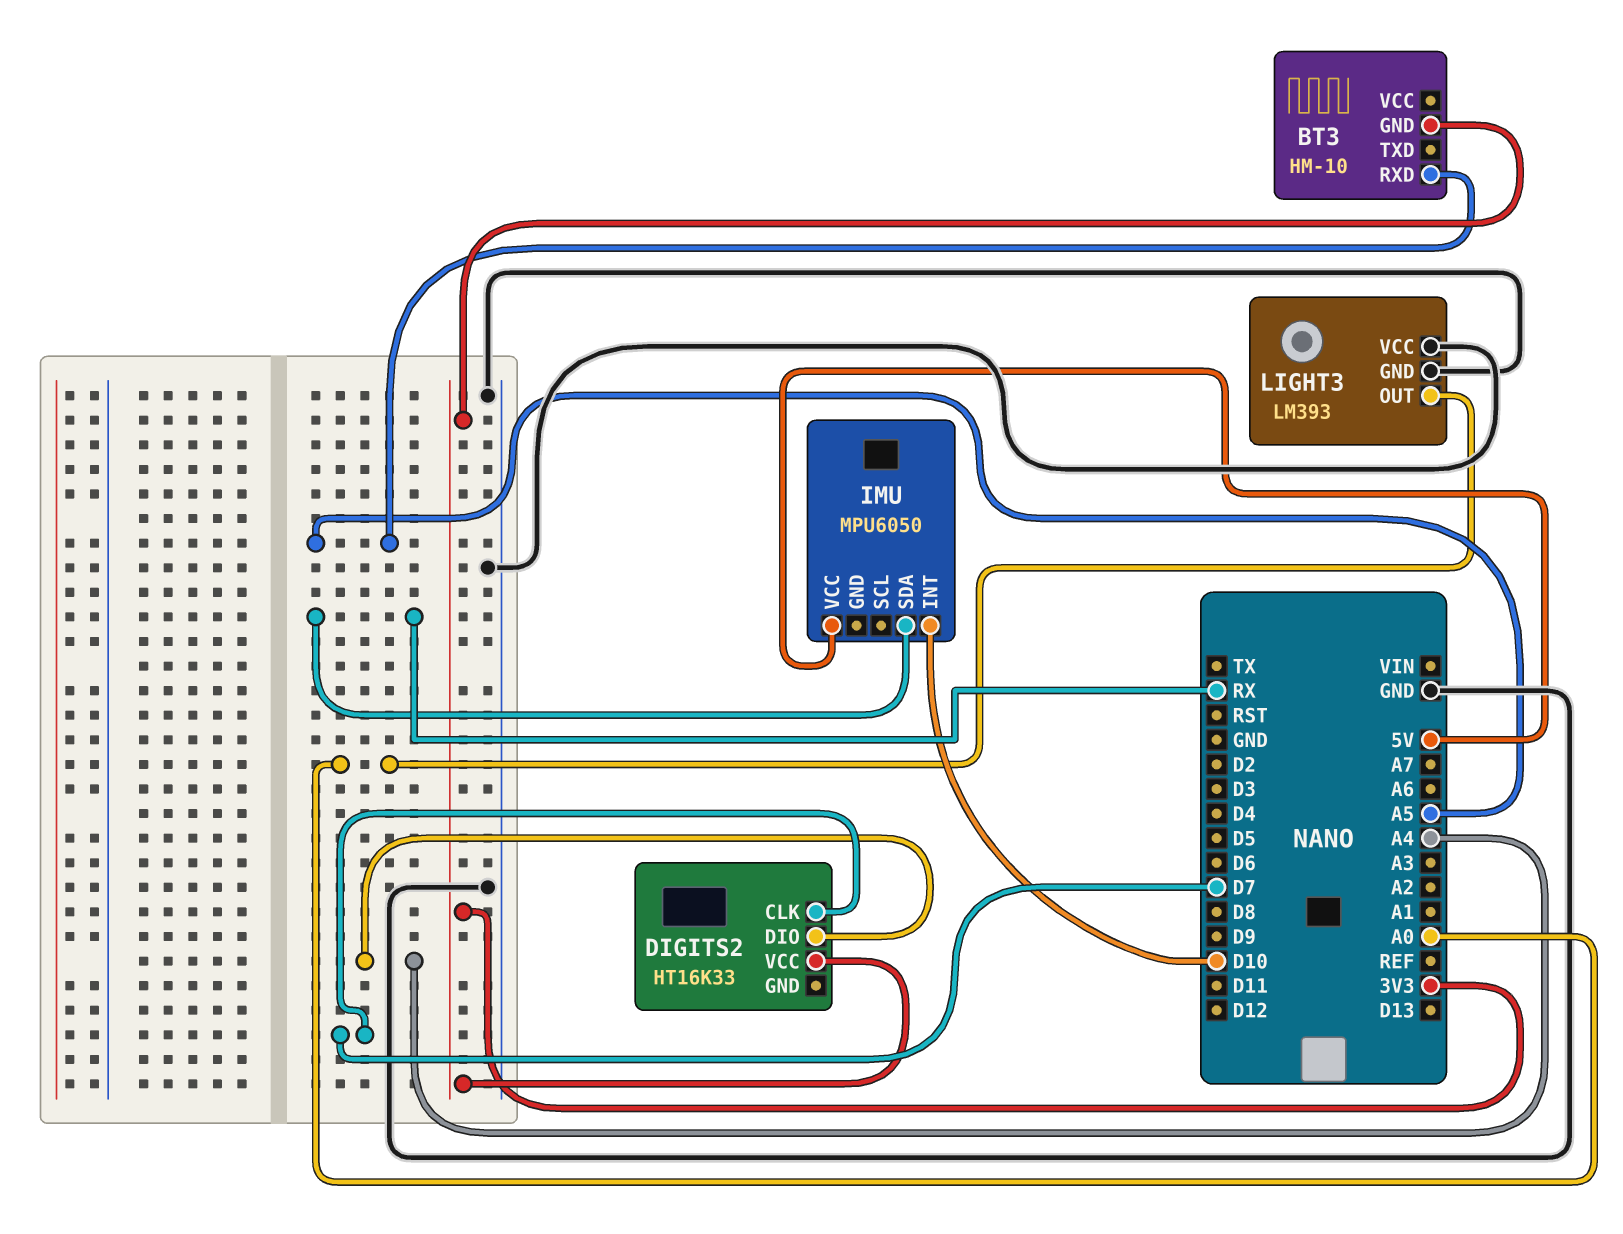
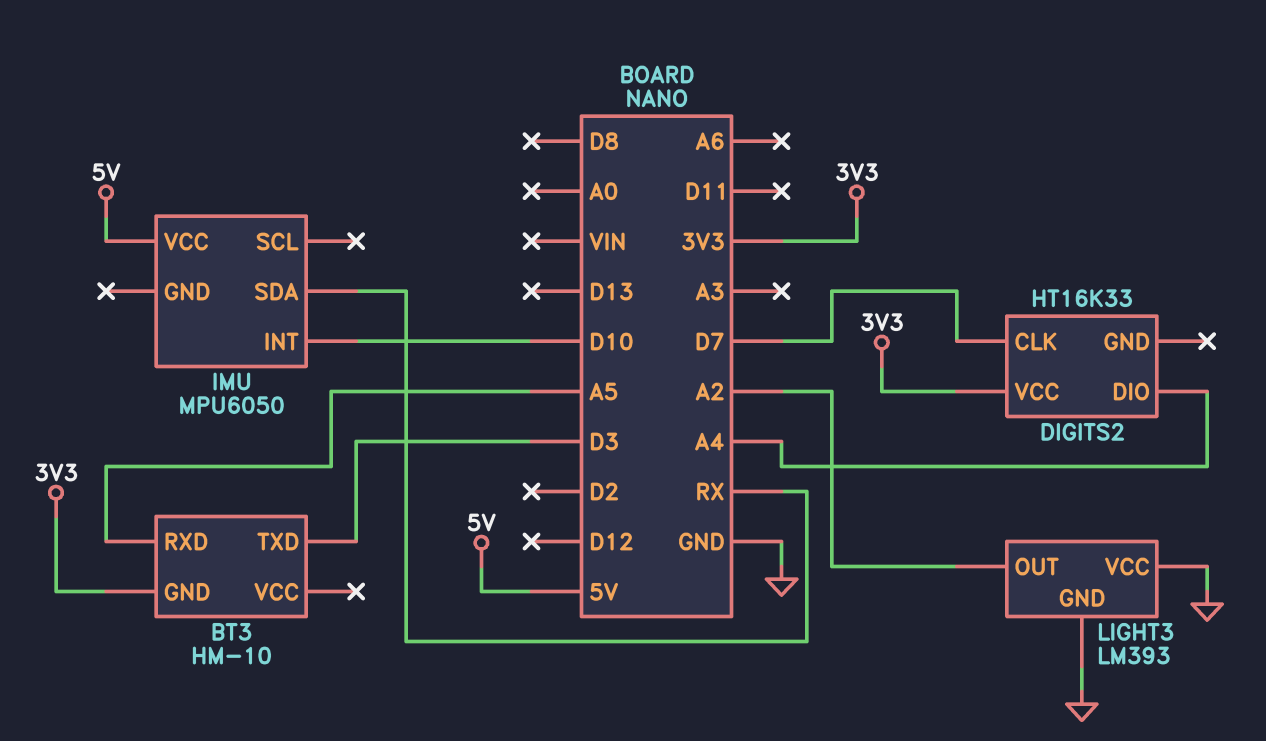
BT3 pin TXD: none -> D3
LIGHT3 pin OUT: A0 -> A2

